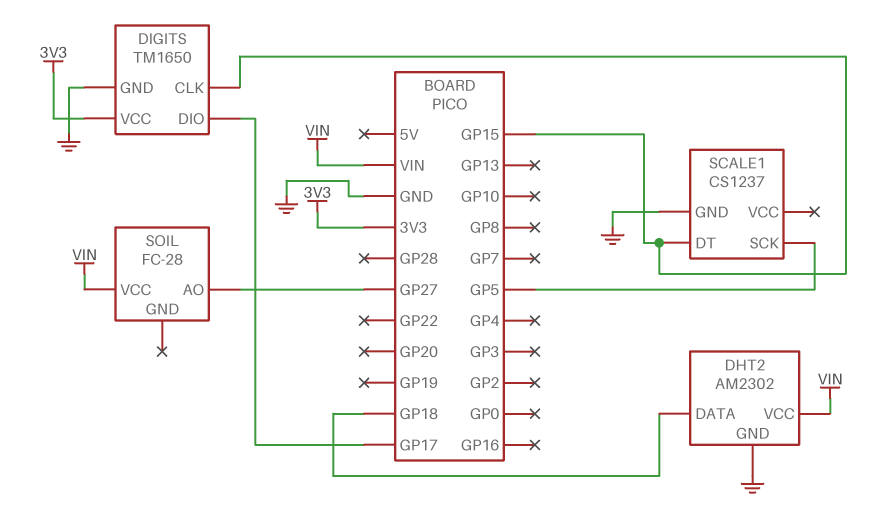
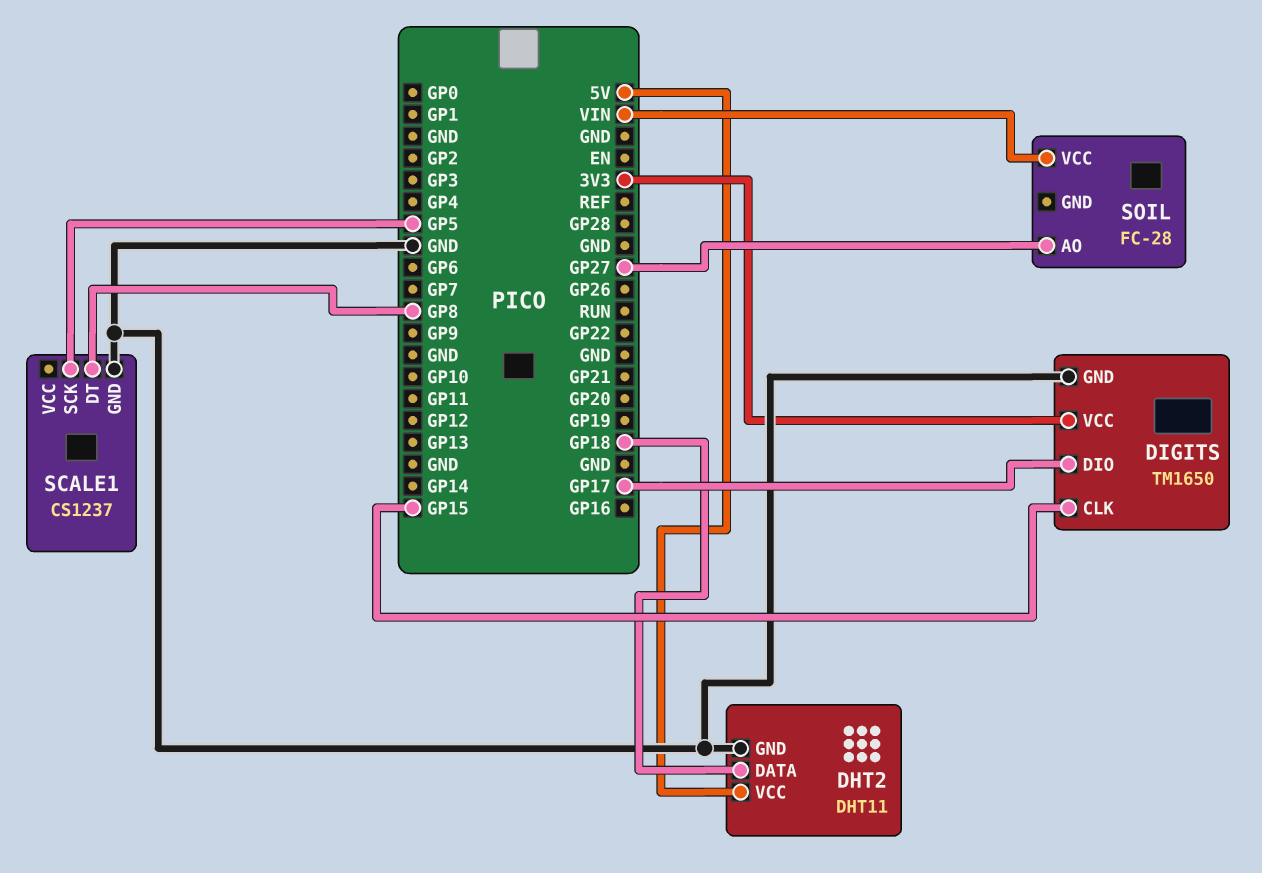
DHT2: AM2302 -> DHT11
DHT2 pin VCC: VIN -> 5V
SCALE1 pin DT: GP15 -> GP8

